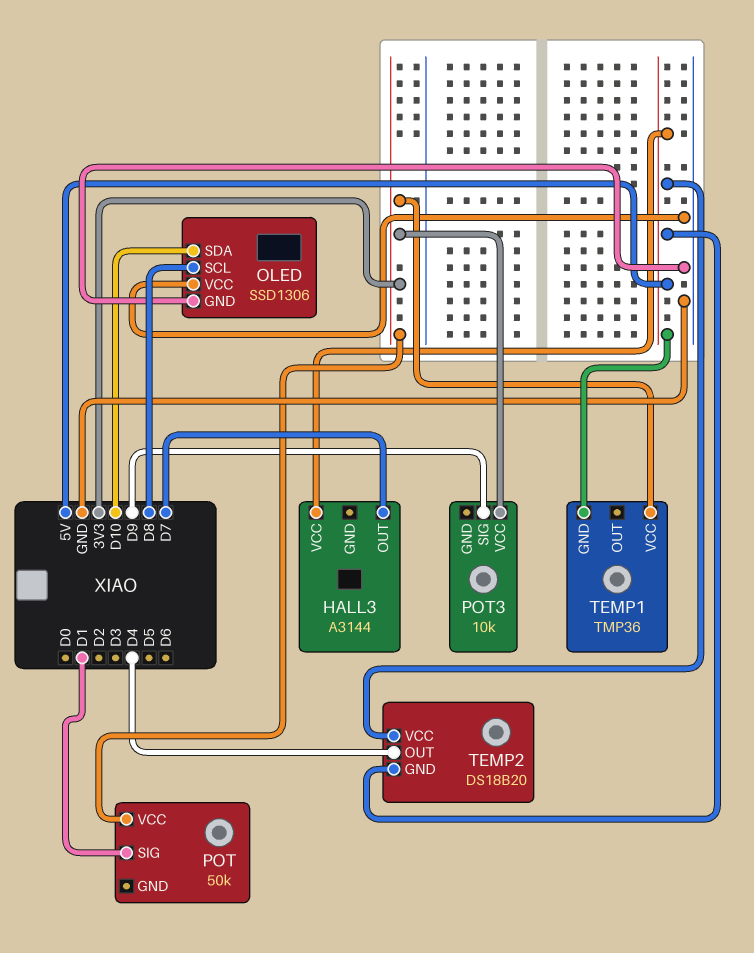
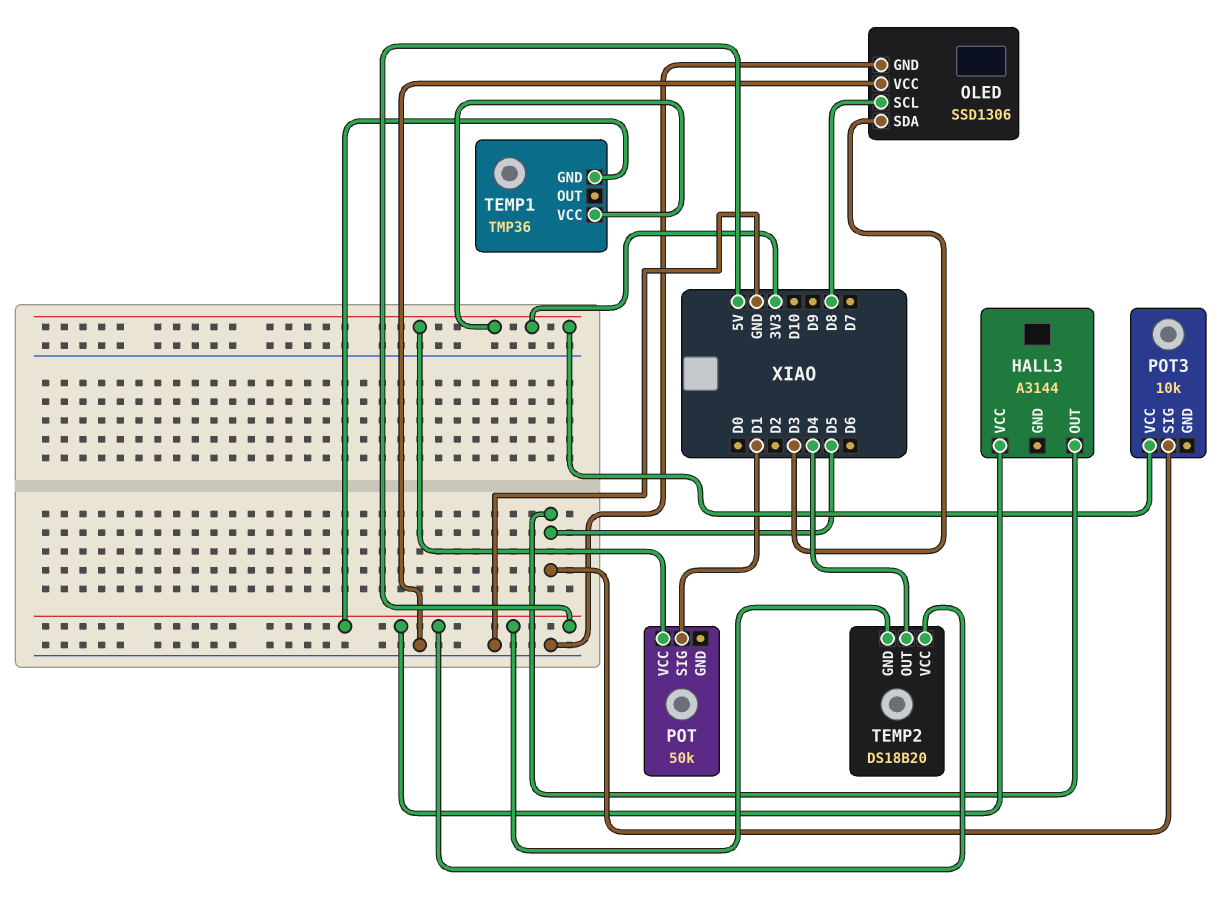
HALL3 pin OUT: D7 -> D5
OLED pin SDA: D10 -> D3
POT3 pin SIG: D9 -> D5

